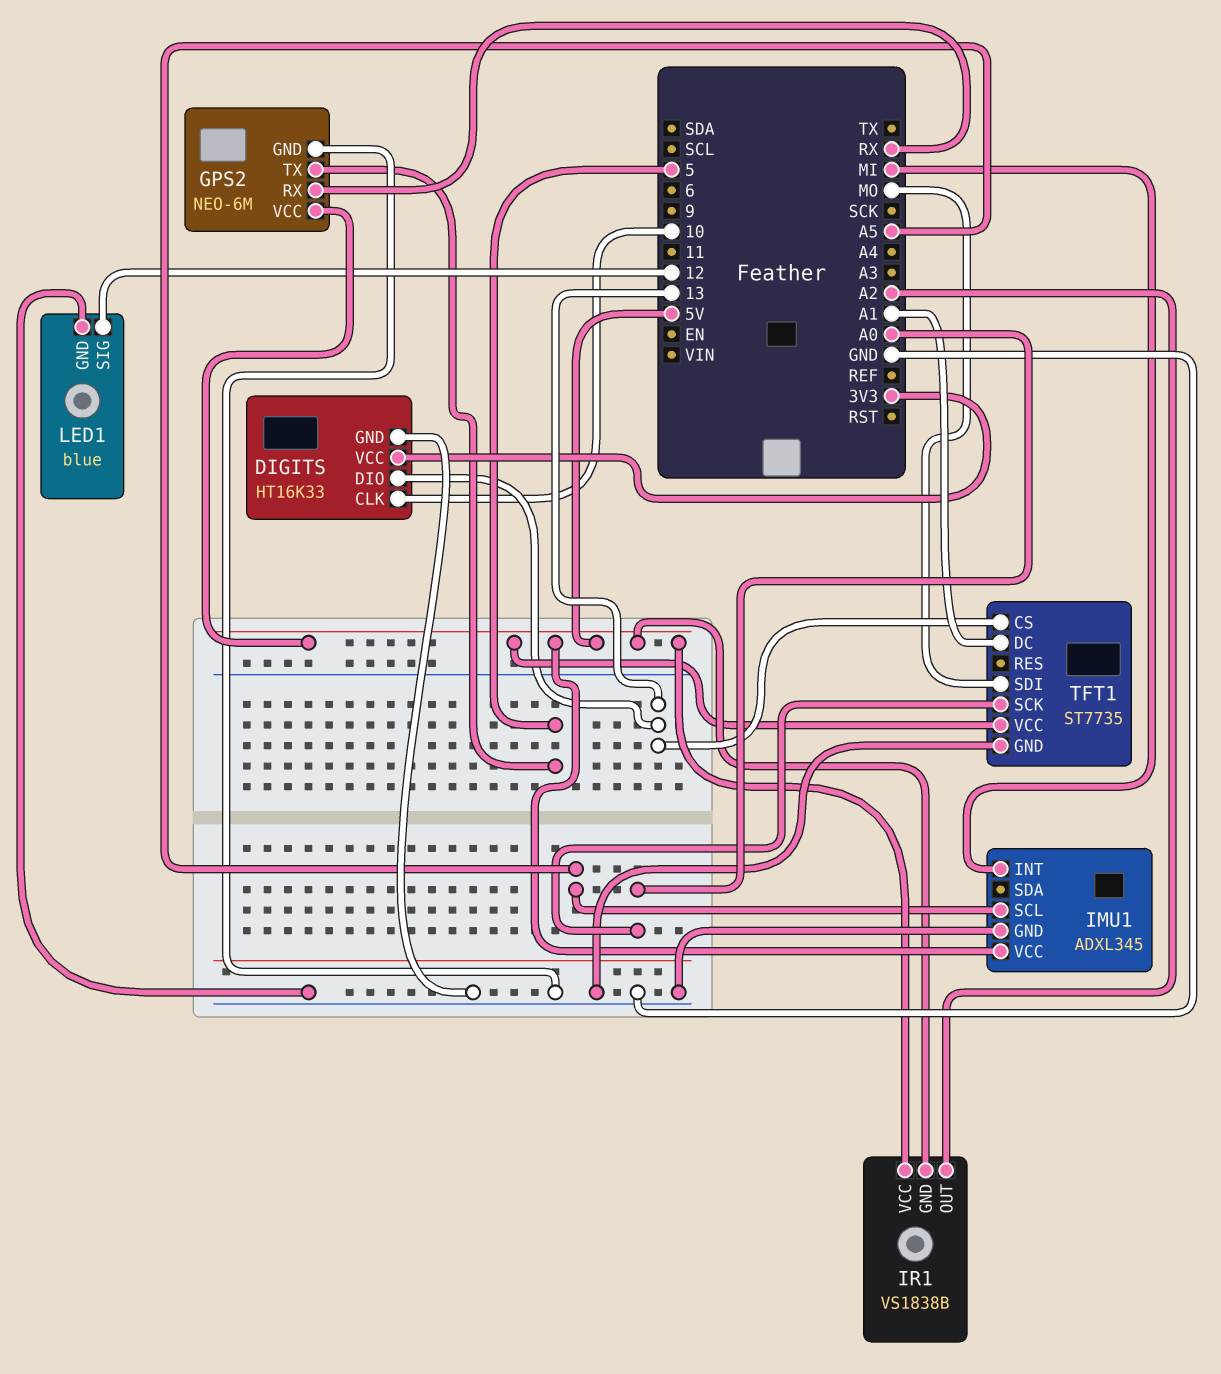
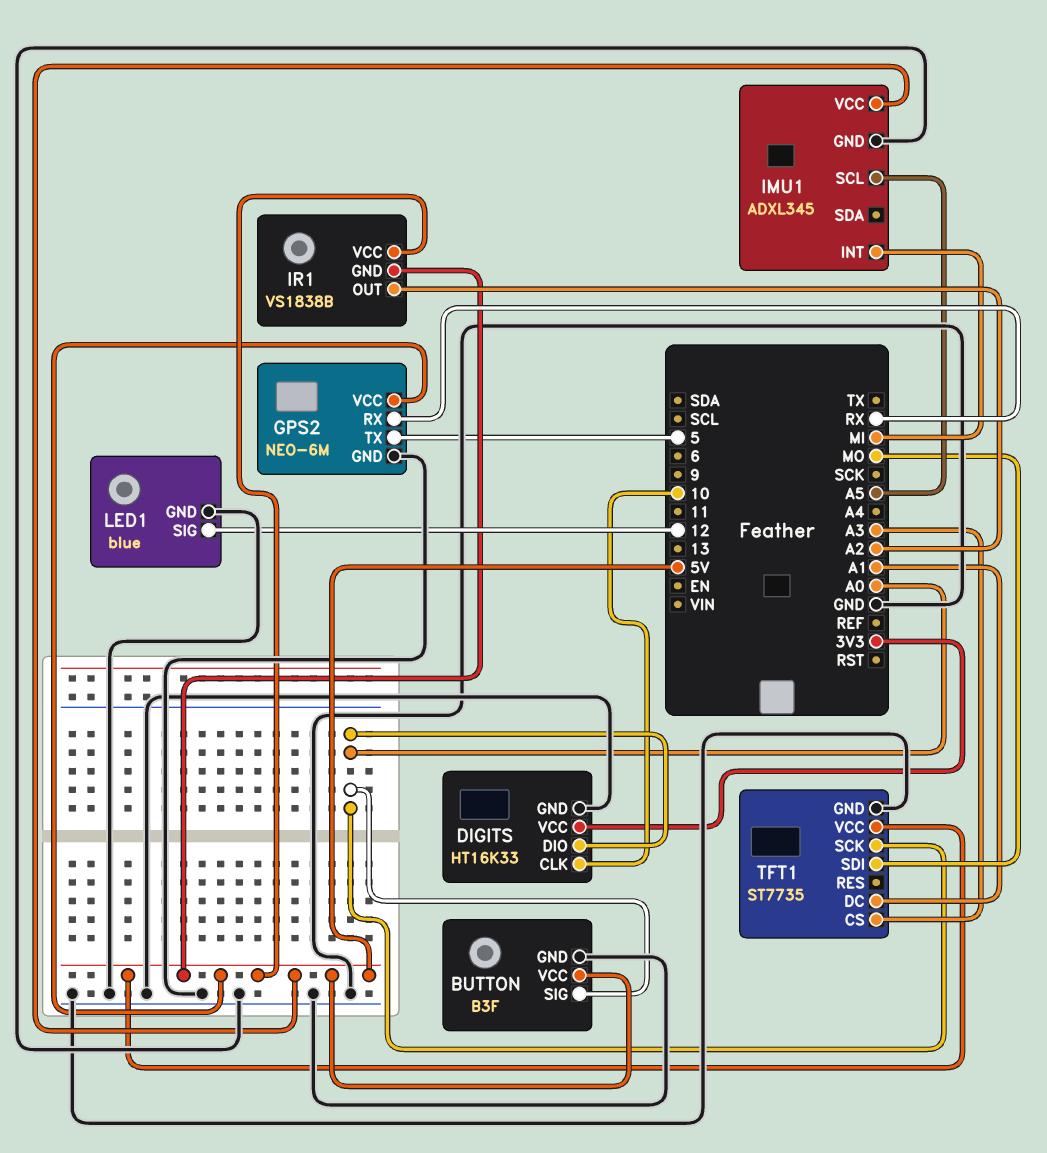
BUTTON: none -> B3F
BUTTON pin GND: none -> GND
BUTTON pin SIG: none -> A0
BUTTON pin VCC: none -> 5V
DIGITS pin DIO: 13 -> A0
TFT1 pin CS: 13 -> A3

